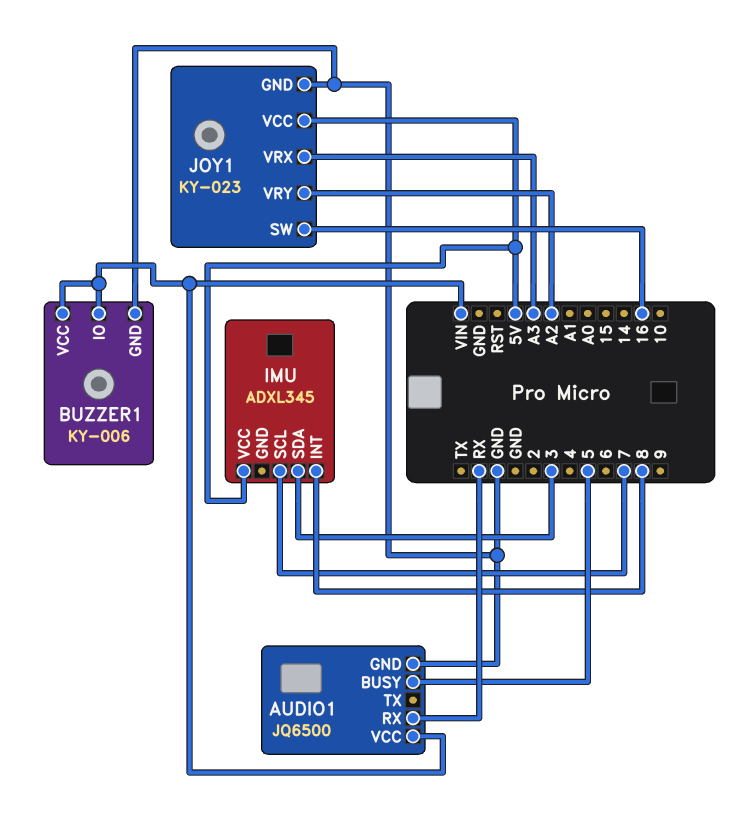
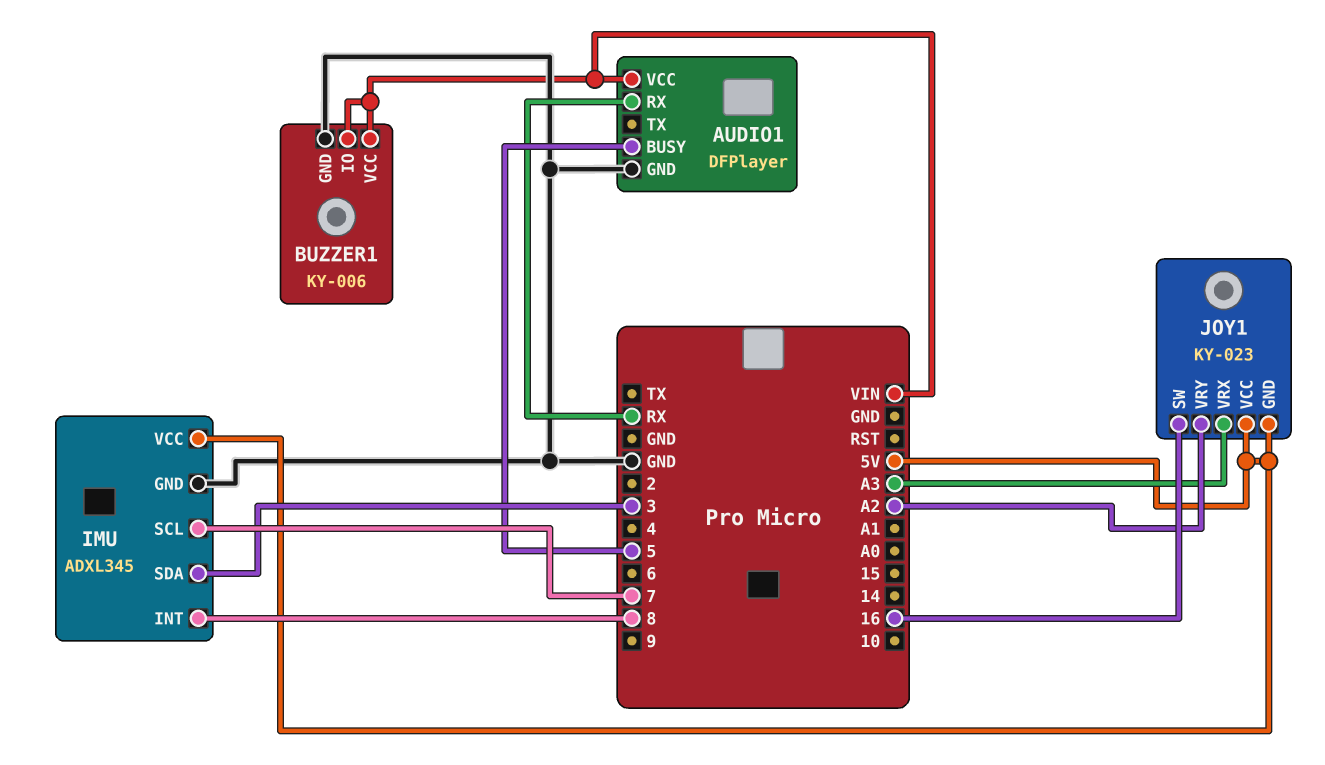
AUDIO1: JQ6500 -> DFPlayer
IMU pin GND: none -> GND
JOY1 pin GND: GND -> 5V

